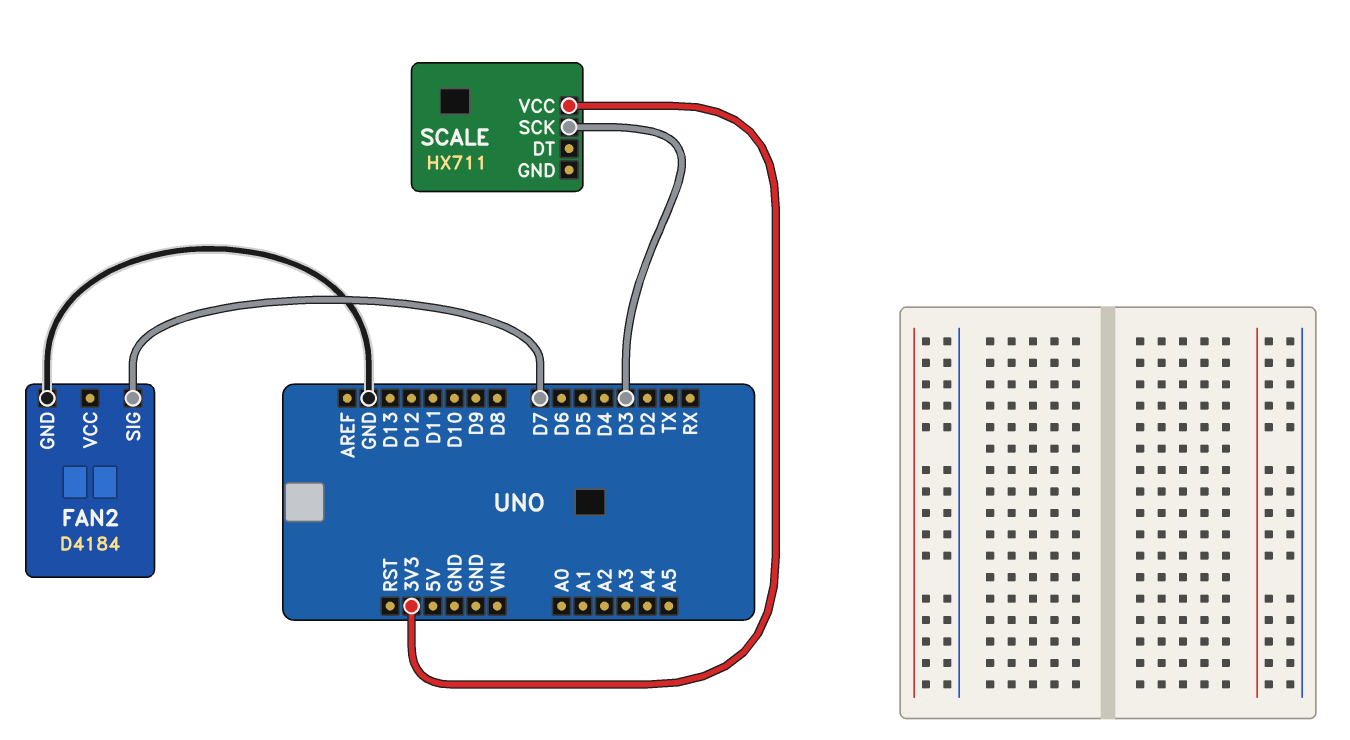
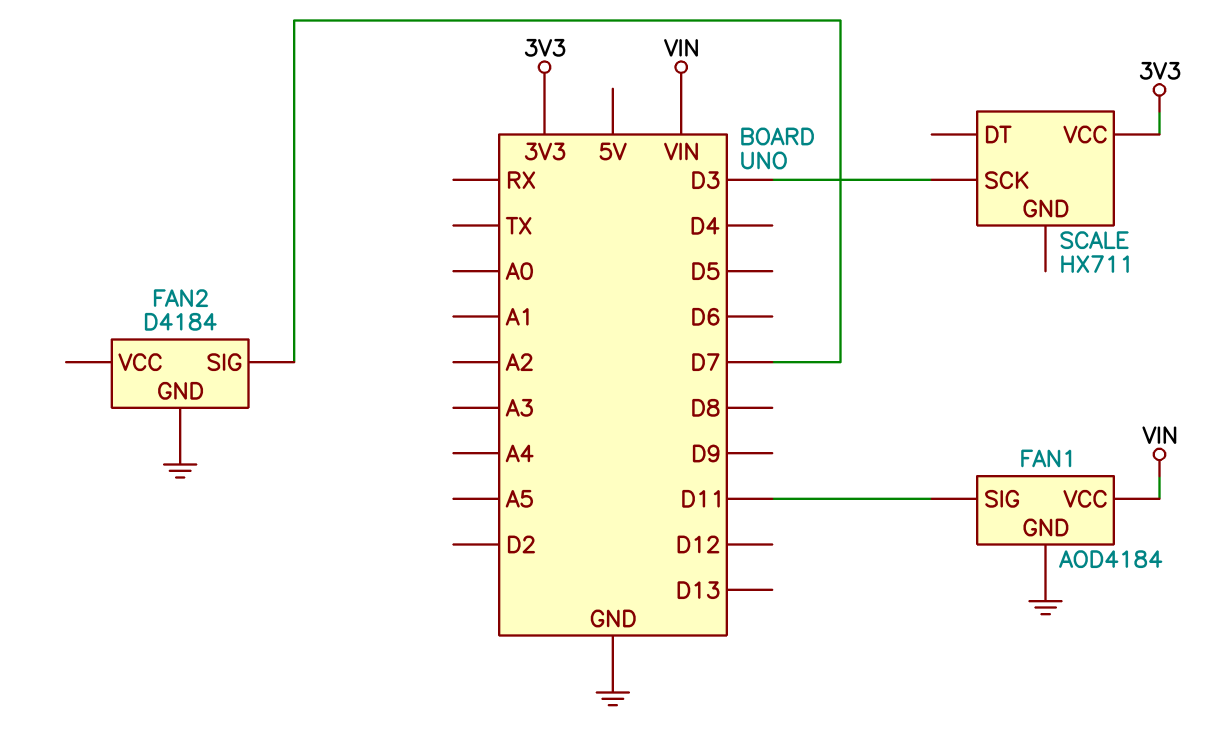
FAN1: none -> AOD4184
FAN1 pin GND: none -> GND
FAN1 pin SIG: none -> D11
FAN1 pin VCC: none -> VIN

